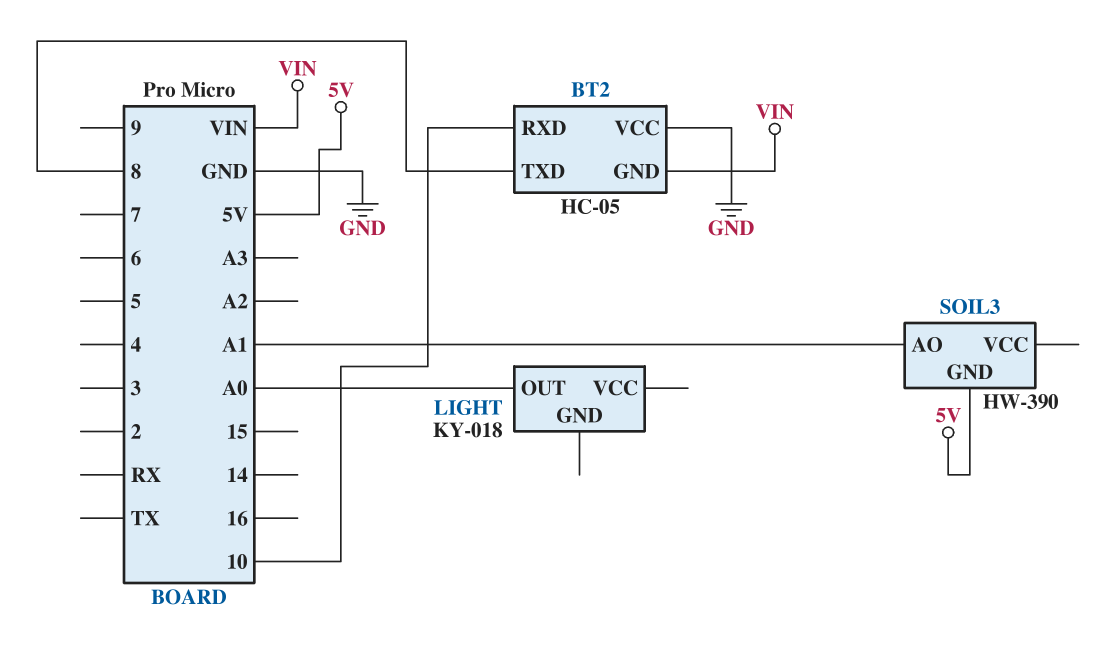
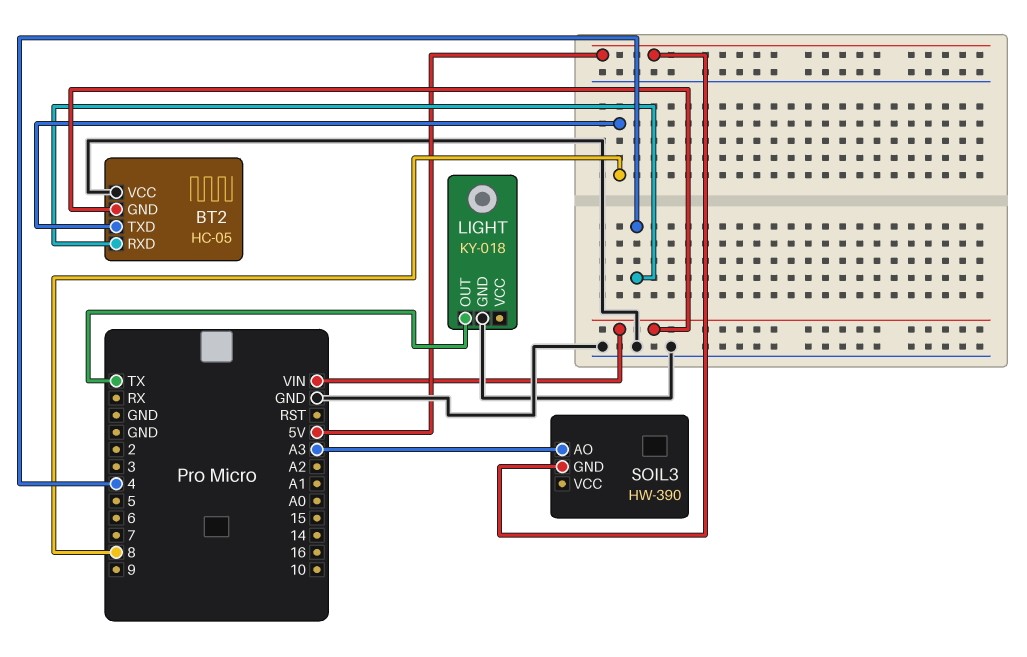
BT2 pin RXD: 10 -> 4
LIGHT pin GND: none -> GND
LIGHT pin OUT: A0 -> TX
SOIL3 pin AO: A1 -> A3

